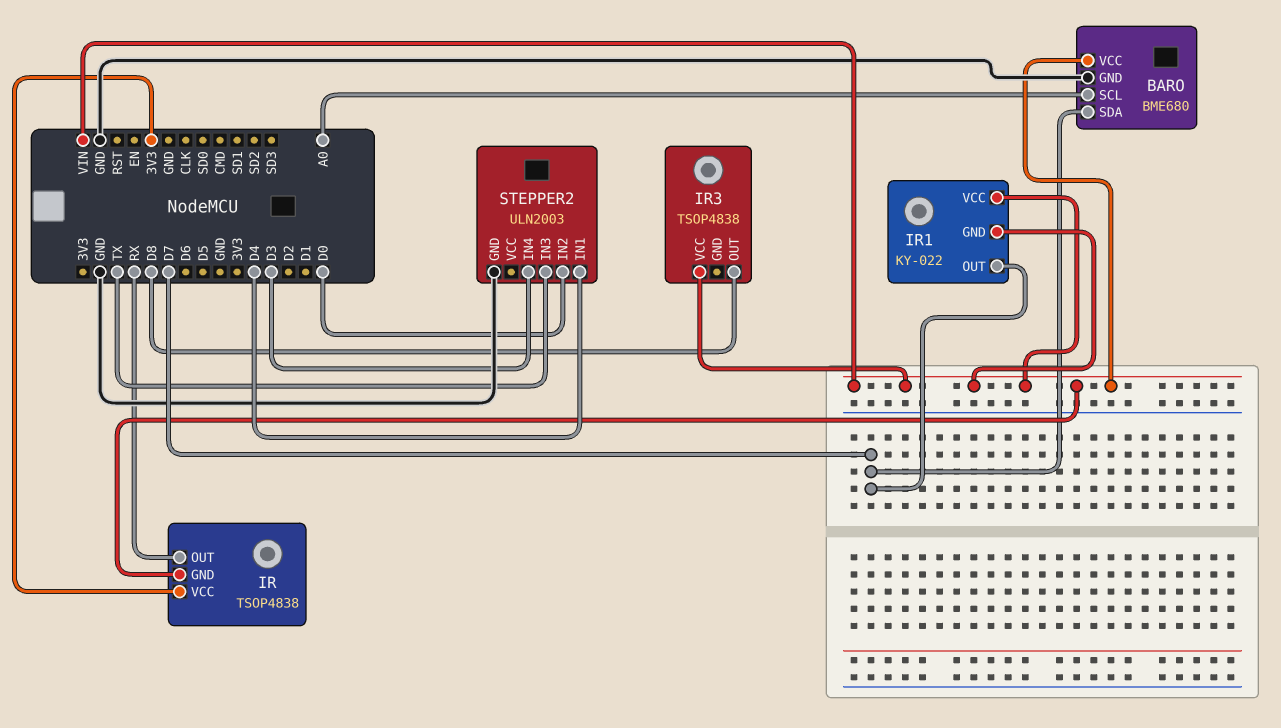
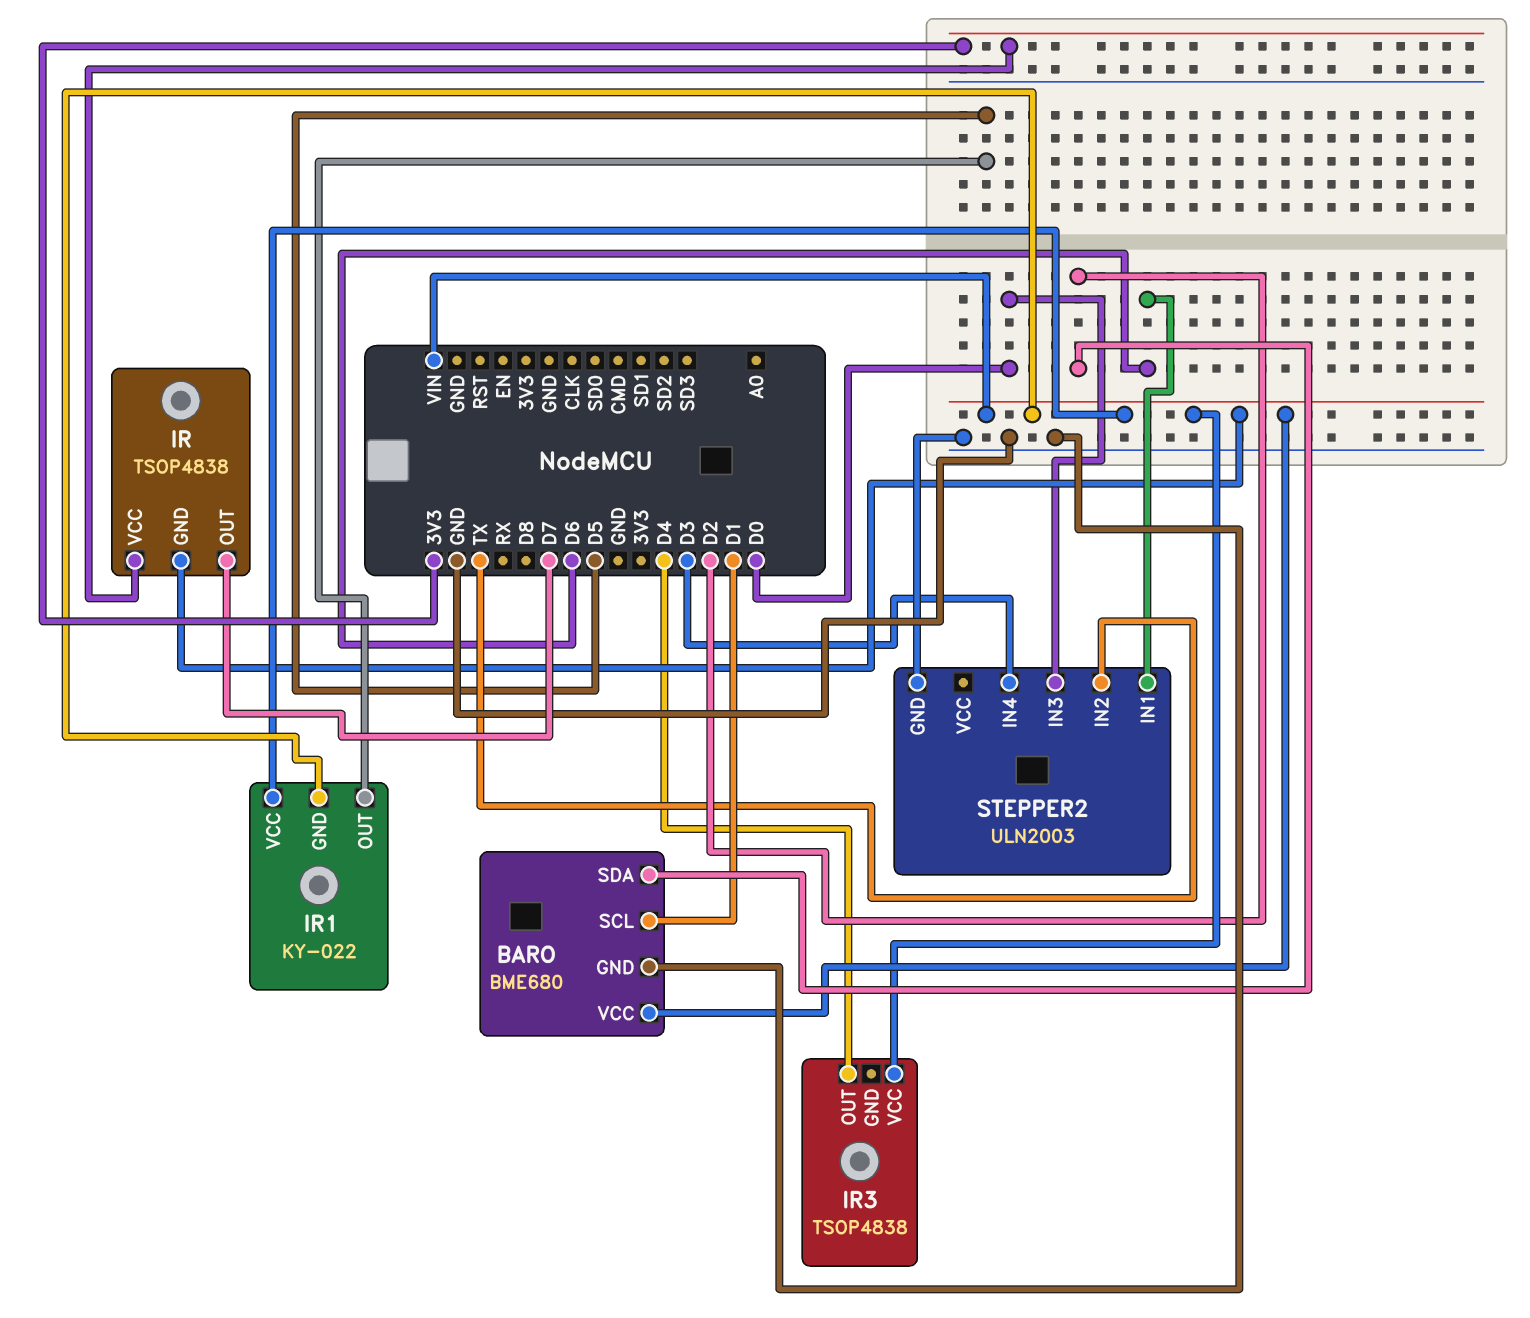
BARO pin SCL: A0 -> D1
BARO pin SDA: D7 -> D2
IR pin OUT: RX -> D7
IR1 pin OUT: D7 -> D5
IR3 pin OUT: D8 -> D4
STEPPER2 pin IN1: D4 -> D6
STEPPER2 pin IN2: D0 -> TX
STEPPER2 pin IN3: TX -> D0

